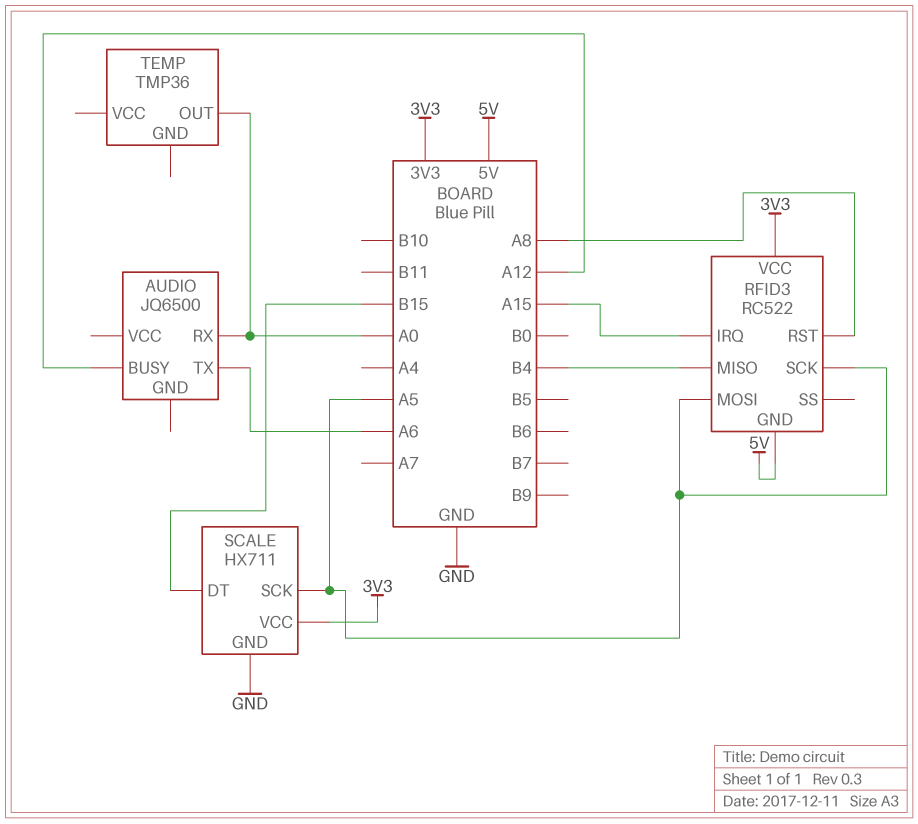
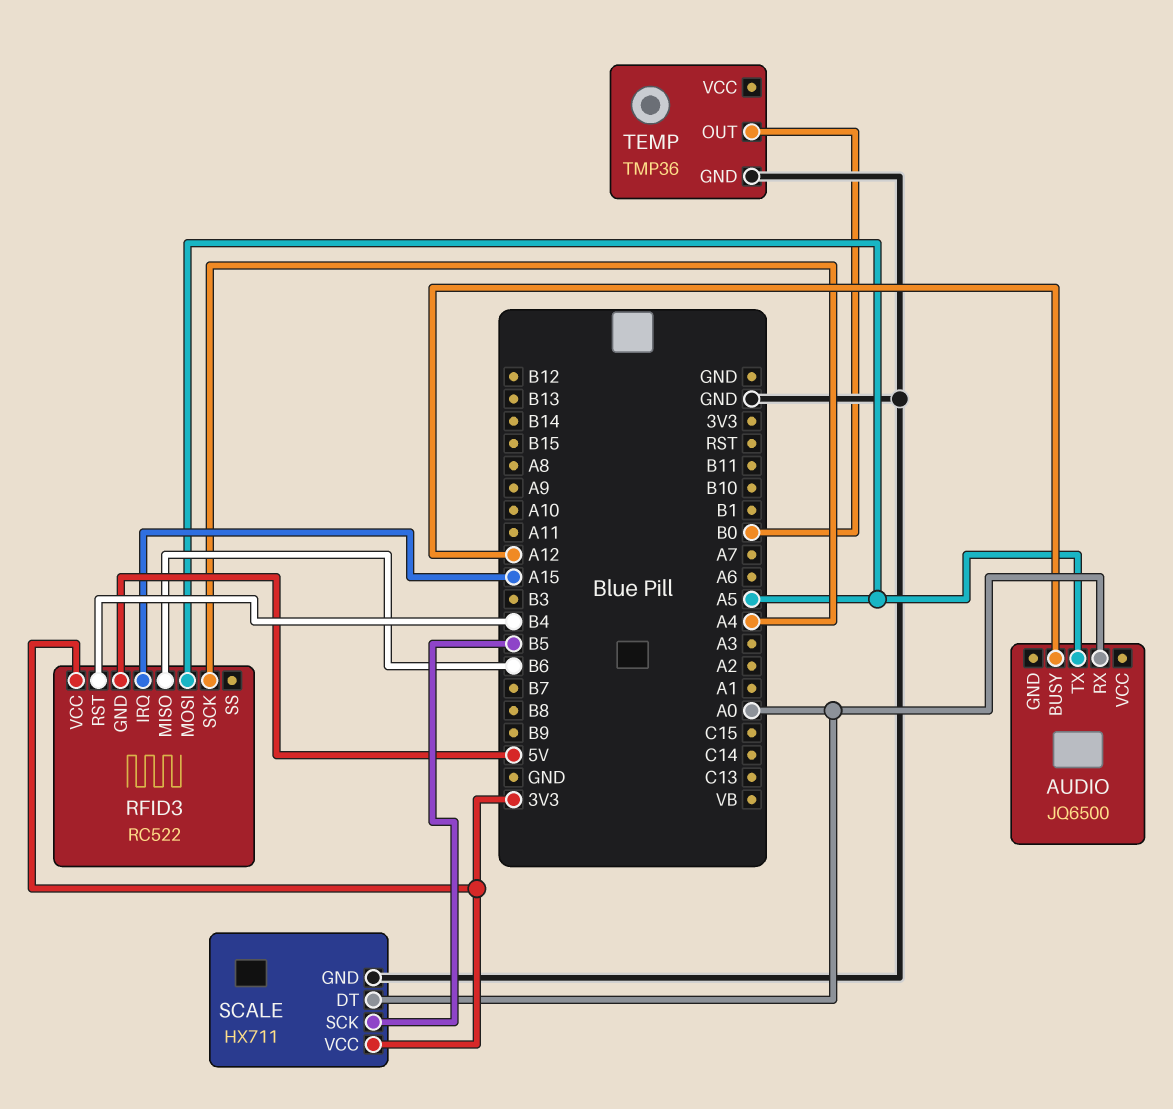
AUDIO pin TX: A6 -> A5
RFID3 pin MISO: B4 -> B6
RFID3 pin RST: A8 -> B4
RFID3 pin SCK: A5 -> A4
SCALE pin DT: B15 -> A0
SCALE pin SCK: A5 -> B5
TEMP pin GND: none -> GND
TEMP pin OUT: A0 -> B0

